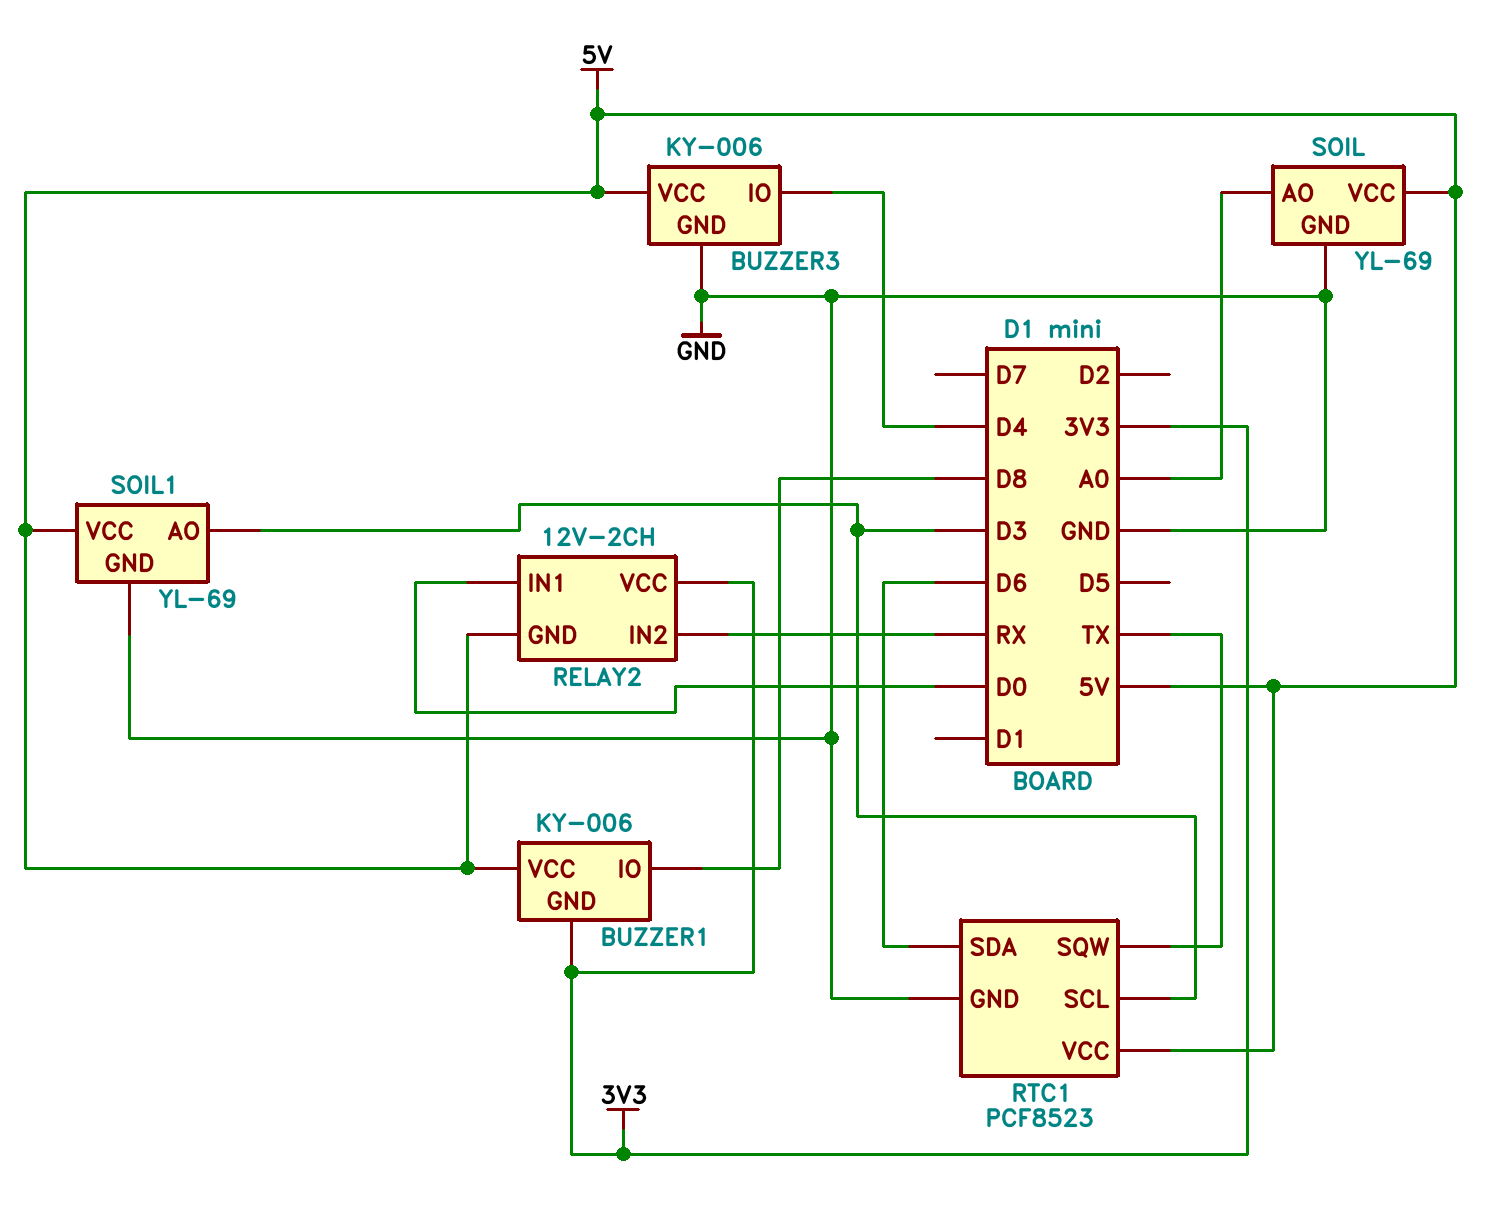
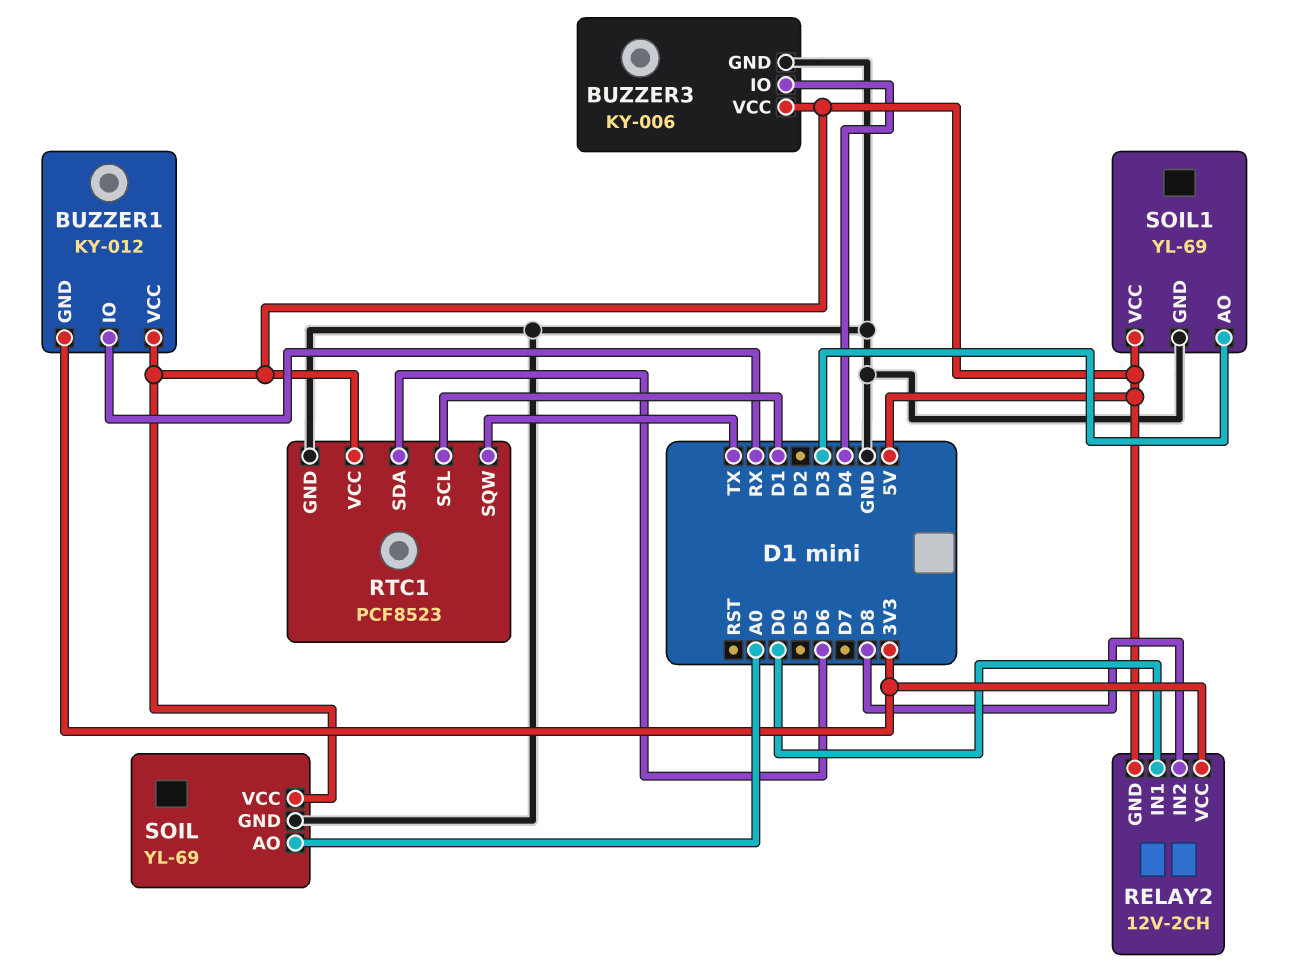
BUZZER1: KY-006 -> KY-012
BUZZER1 pin IO: D8 -> RX
RELAY2 pin IN2: RX -> D8
RTC1 pin SCL: D3 -> D1

